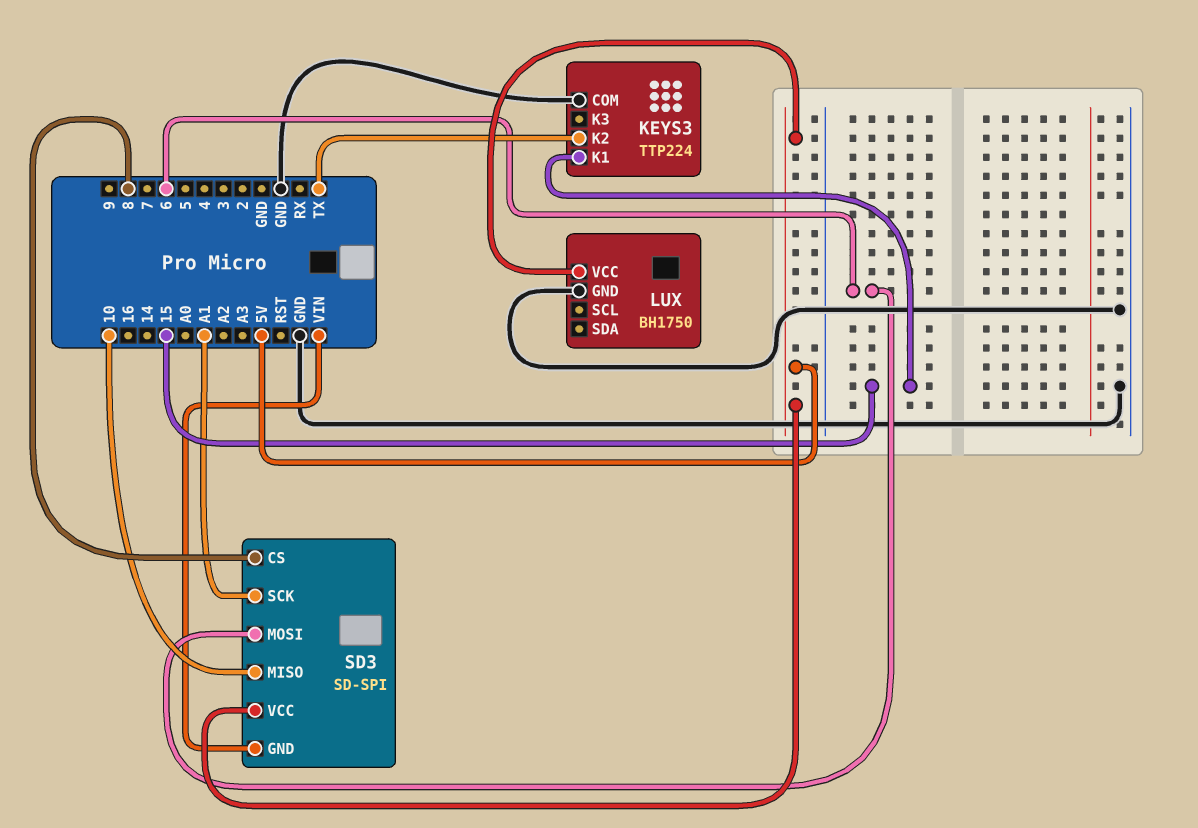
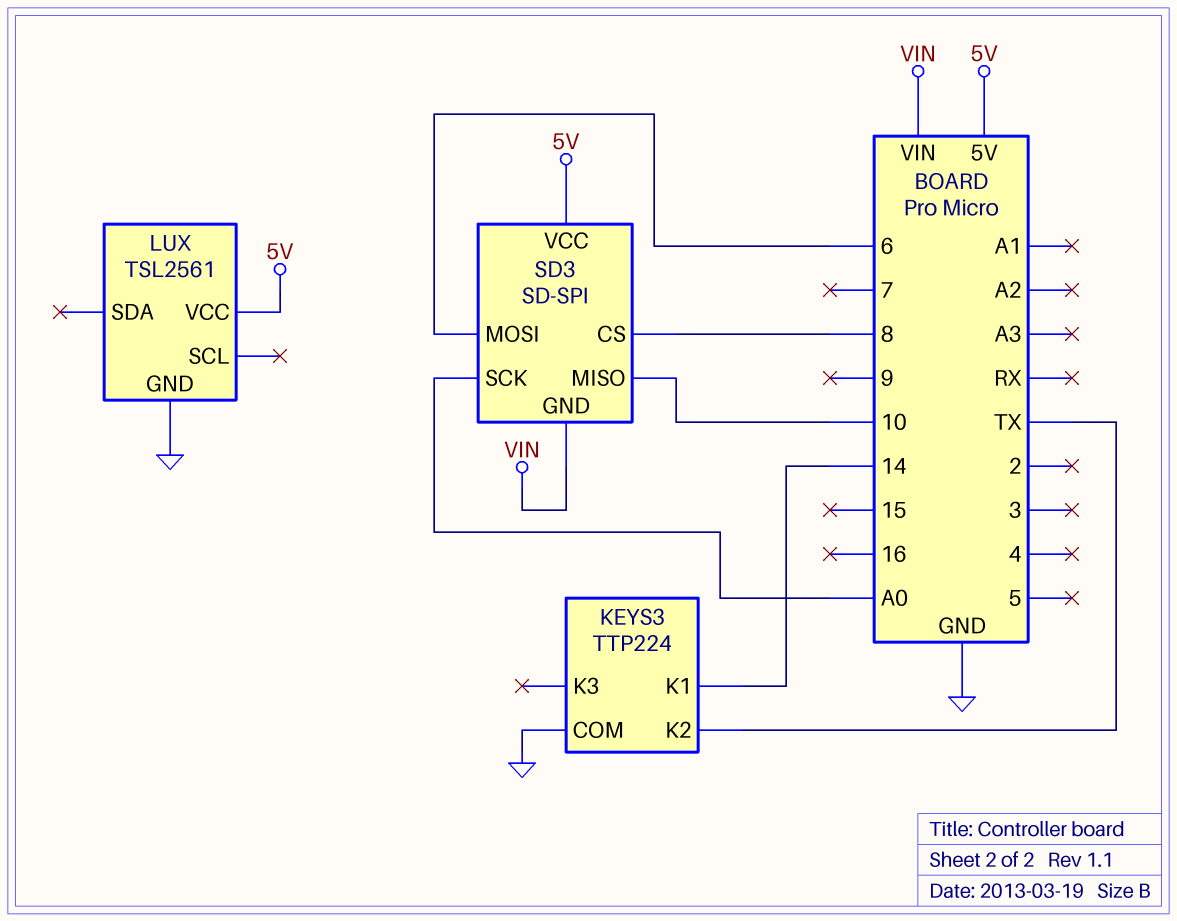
KEYS3 pin K1: 15 -> 14
LUX: BH1750 -> TSL2561
SD3 pin SCK: A1 -> A0

